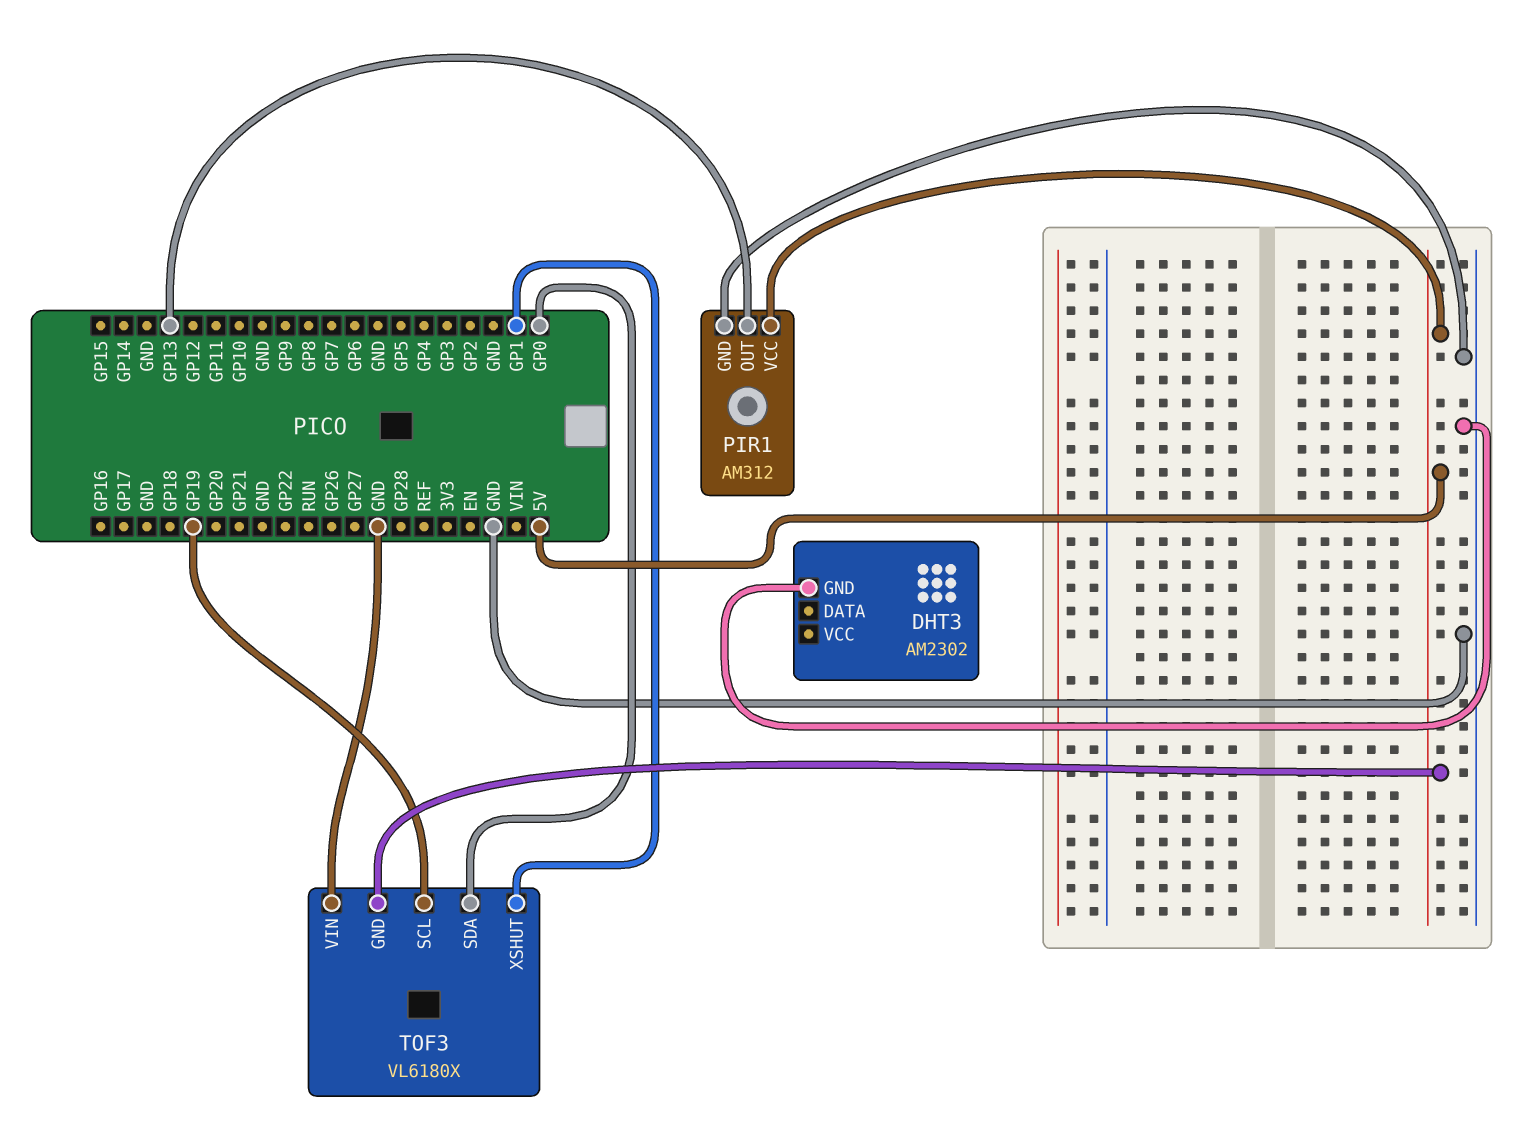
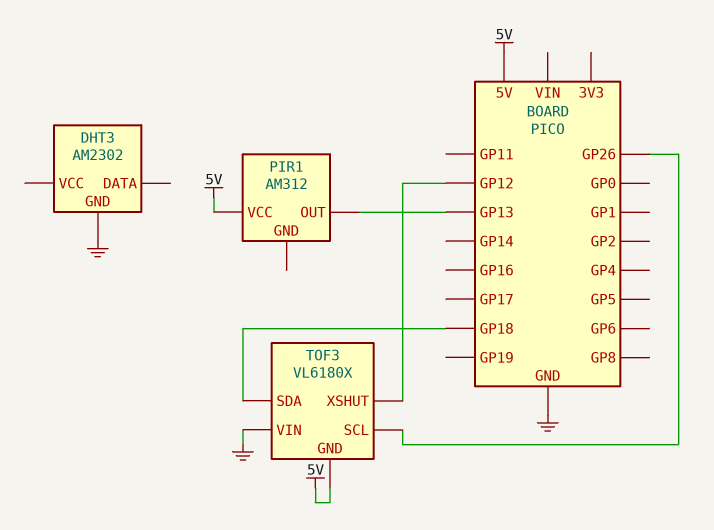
PIR1 pin GND: GND -> none
TOF3 pin SCL: GP19 -> GP26
TOF3 pin SDA: GP0 -> GP18
TOF3 pin XSHUT: GP1 -> GP12

